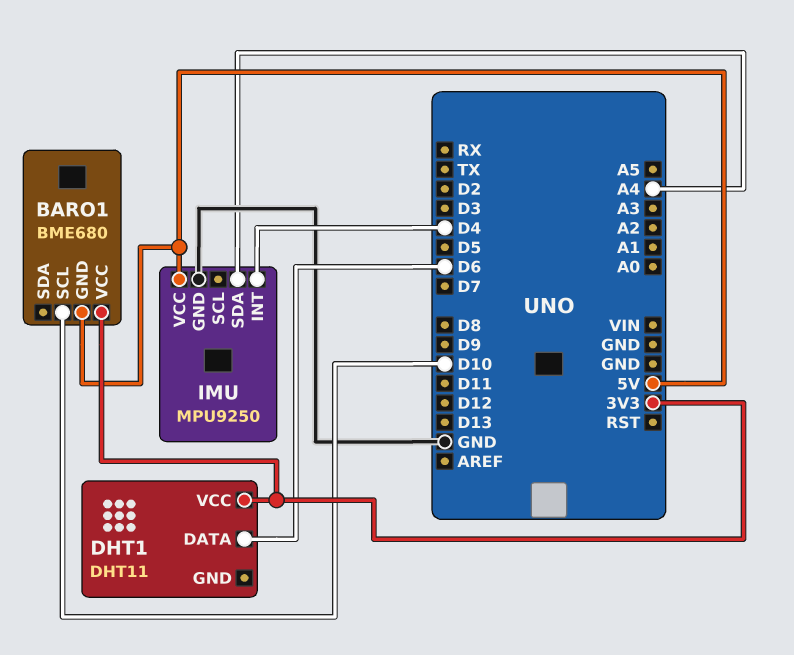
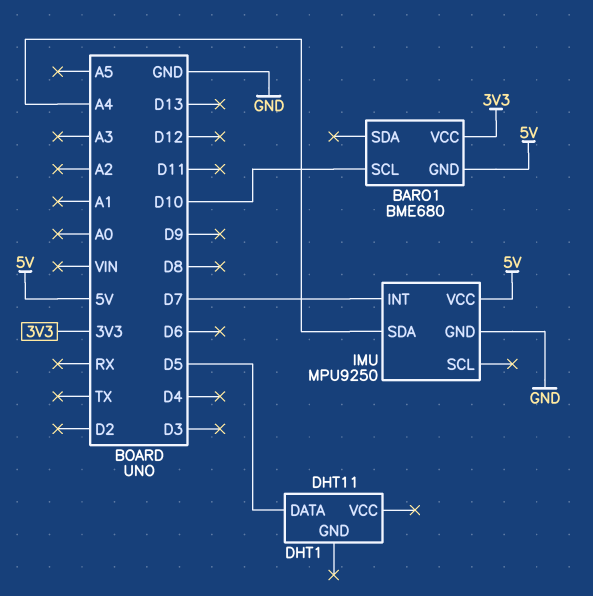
DHT1 pin DATA: D6 -> D5
DHT1 pin VCC: 3V3 -> none
IMU pin INT: D4 -> D7

